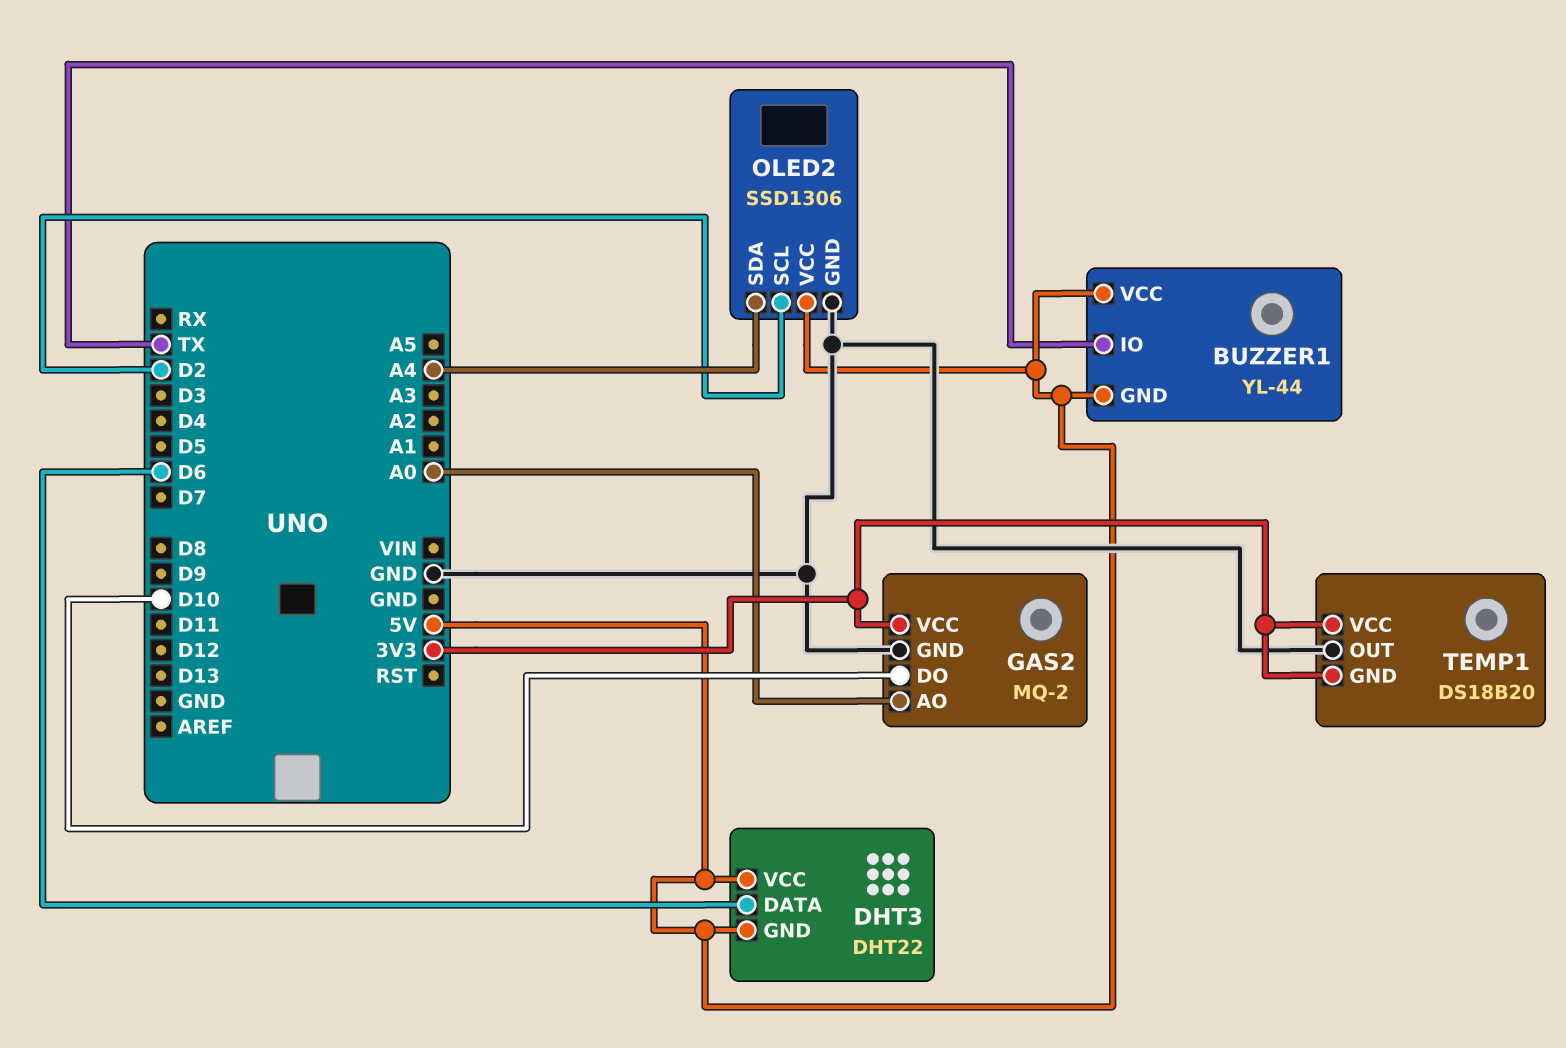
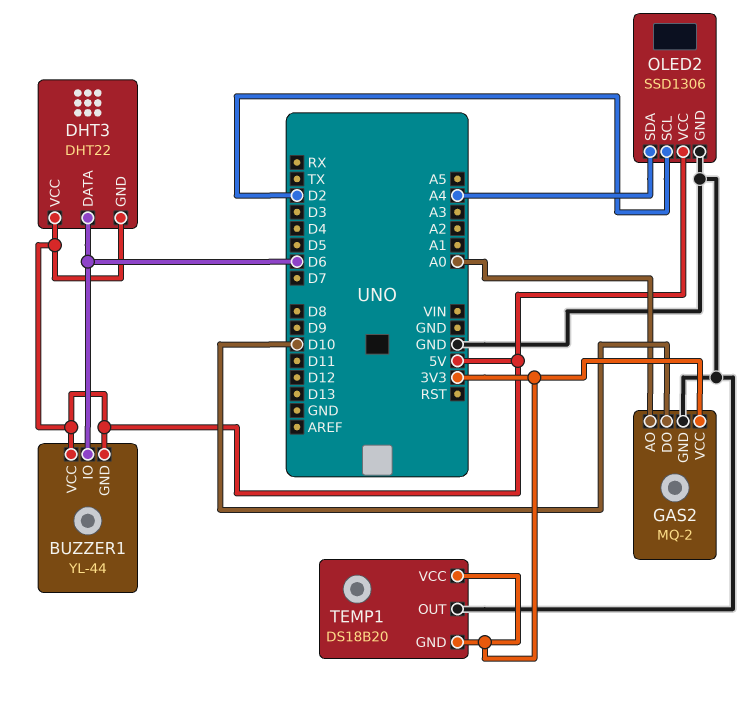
BUZZER1 pin IO: TX -> D6

